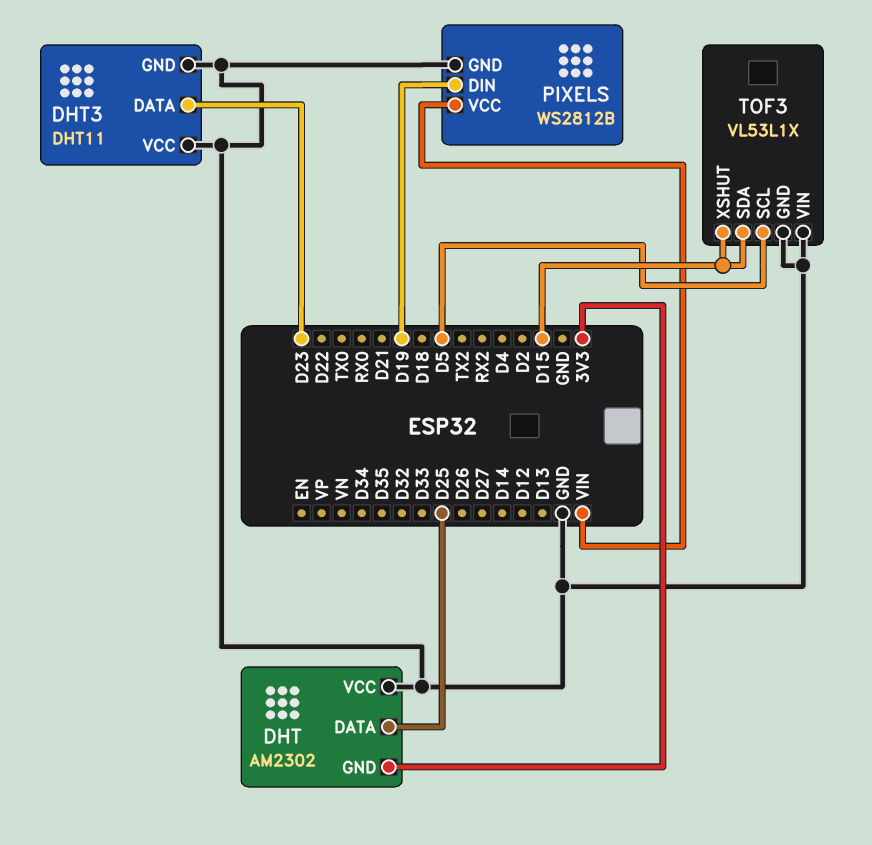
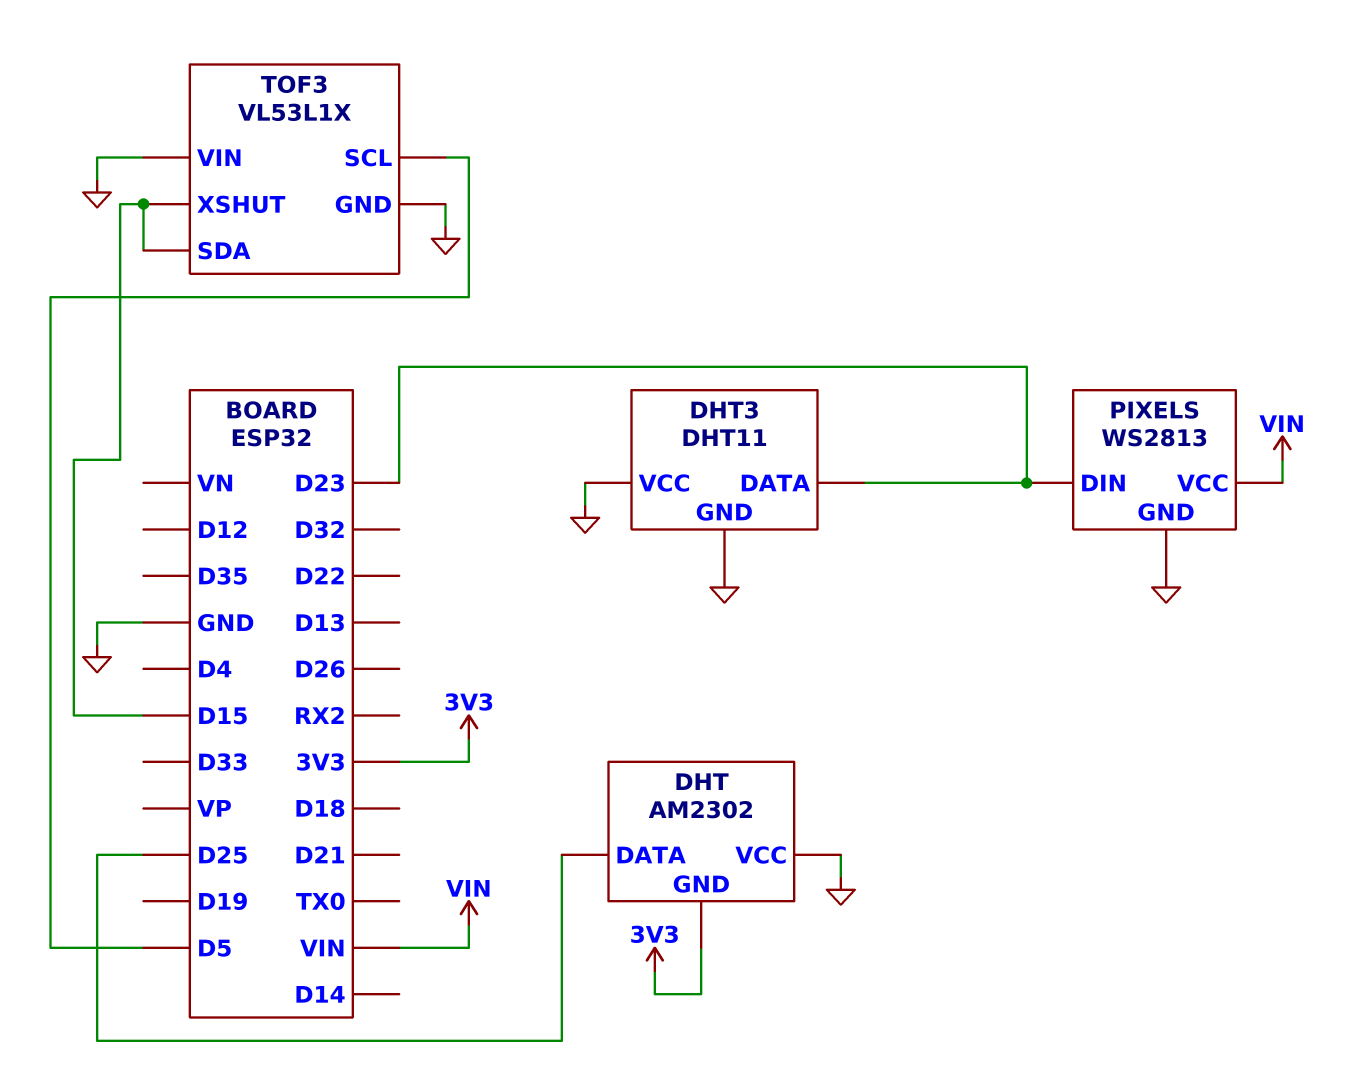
PIXELS: WS2812B -> WS2813
PIXELS pin DIN: D19 -> D23

